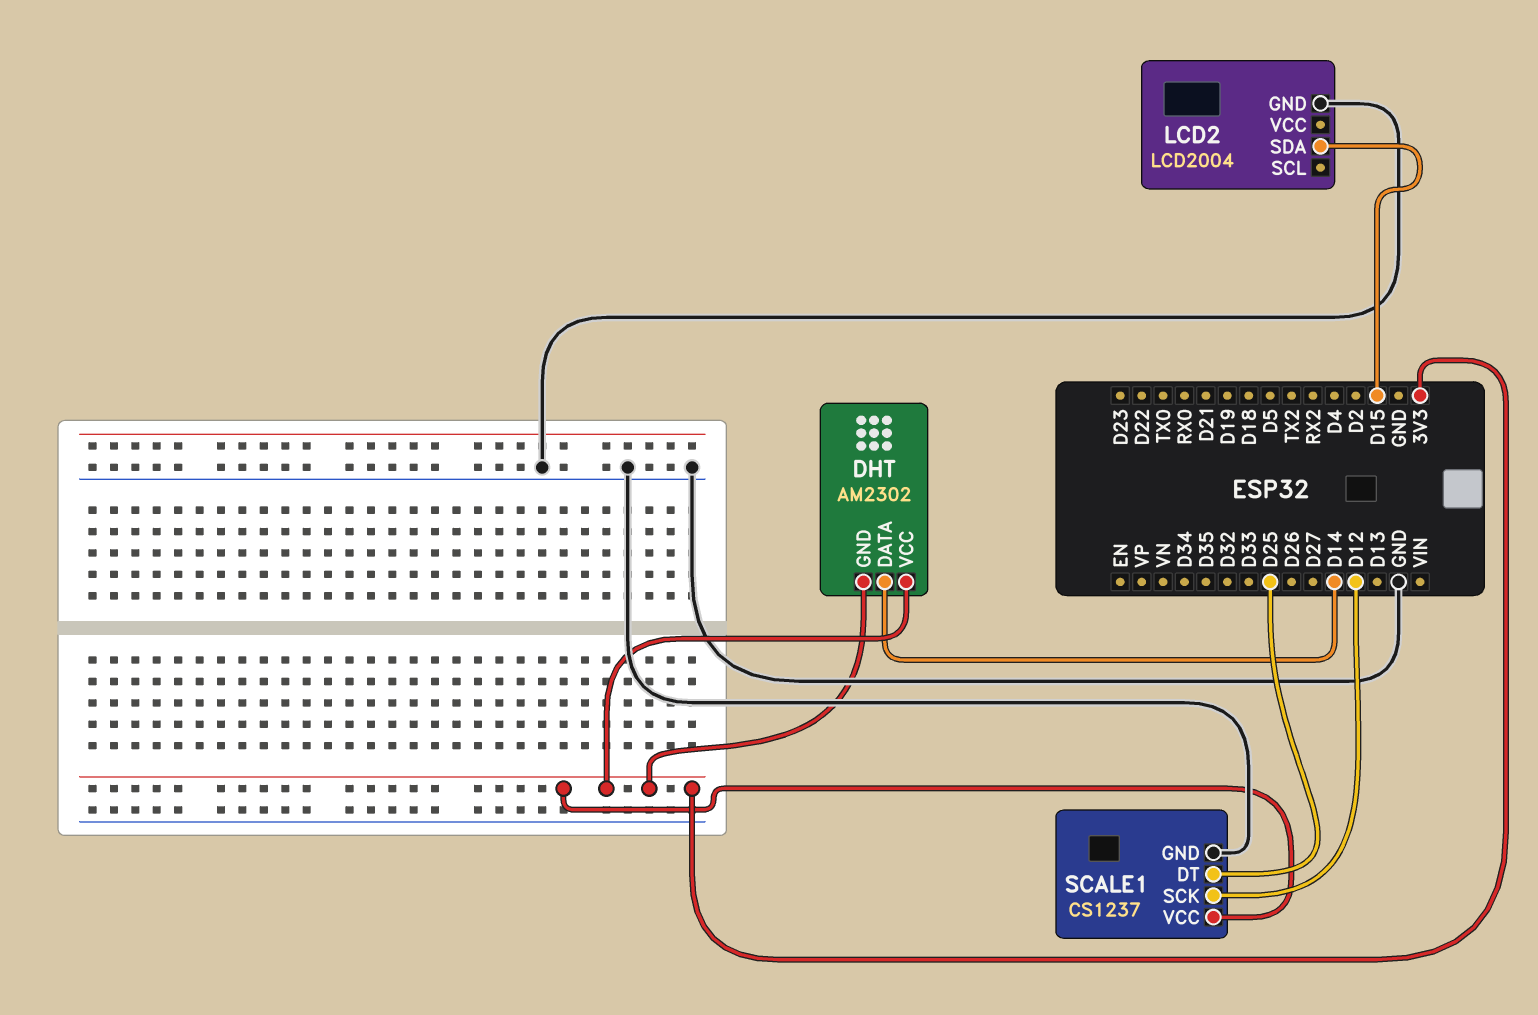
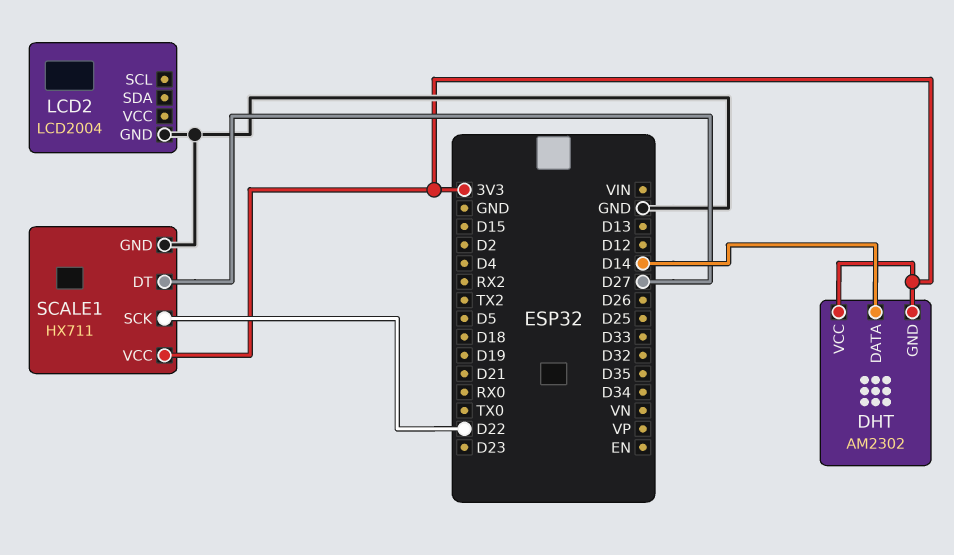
LCD2 pin SDA: D15 -> none
SCALE1: CS1237 -> HX711
SCALE1 pin DT: D25 -> D27
SCALE1 pin SCK: D12 -> D22

